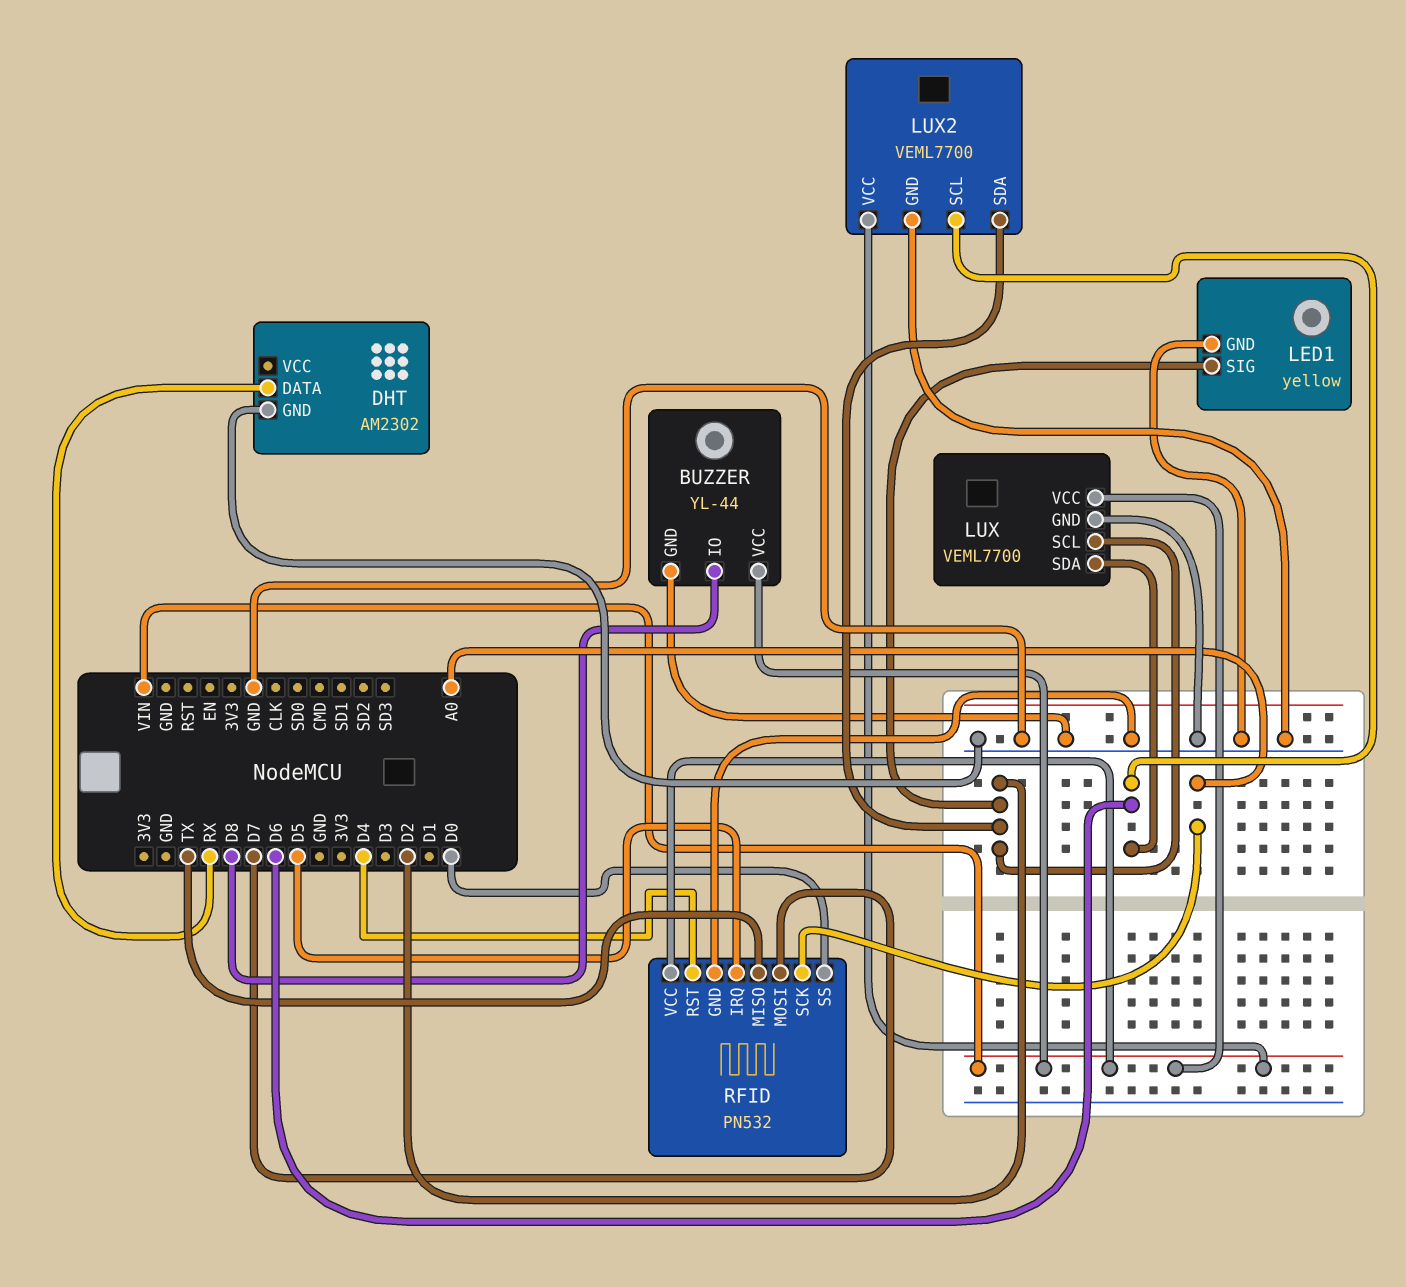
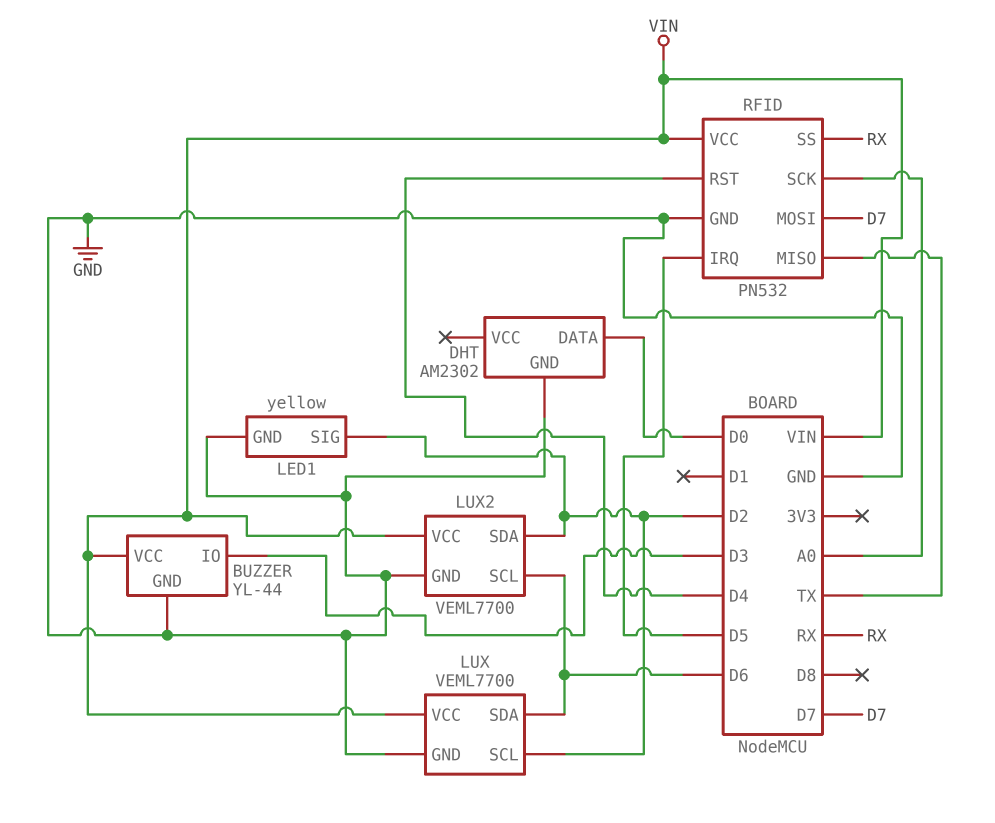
BUZZER pin IO: D8 -> D3
DHT pin DATA: RX -> D0
RFID pin SS: D0 -> RX

